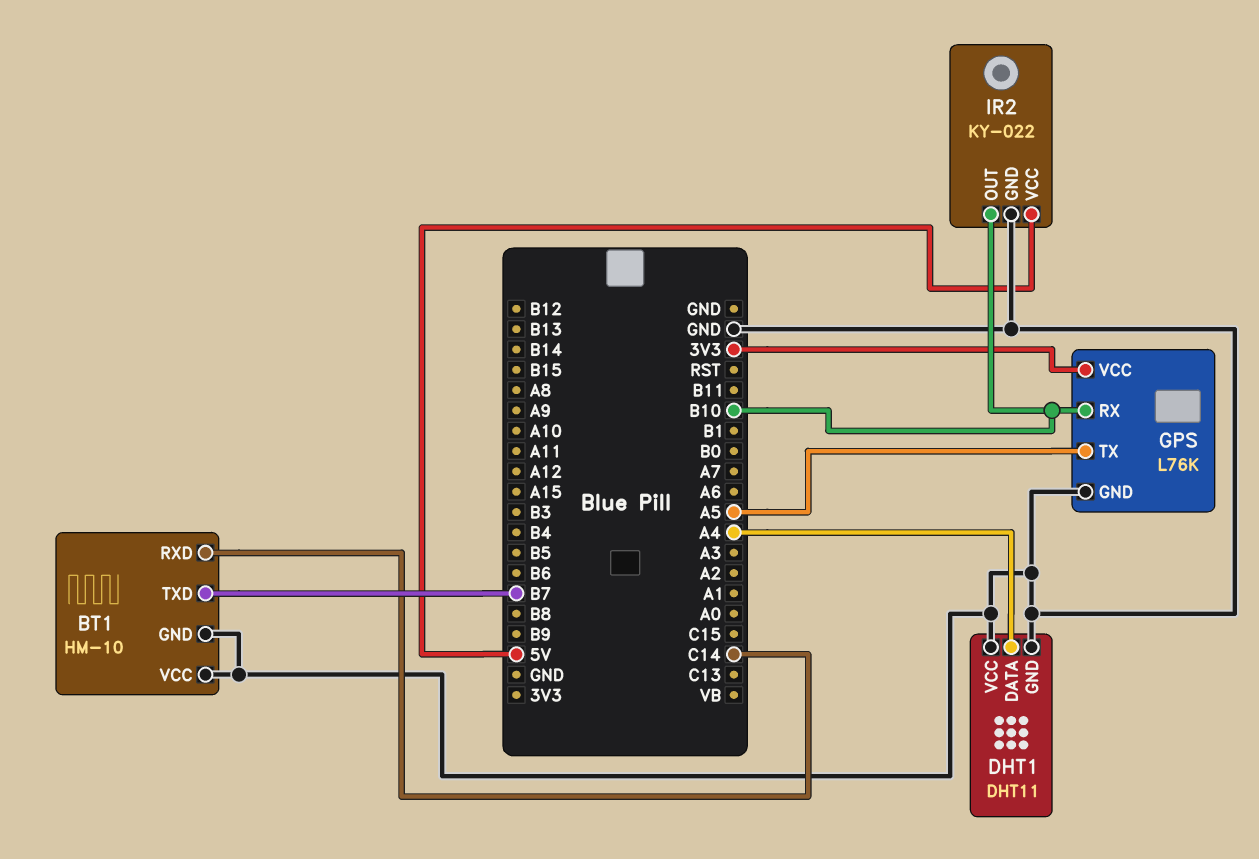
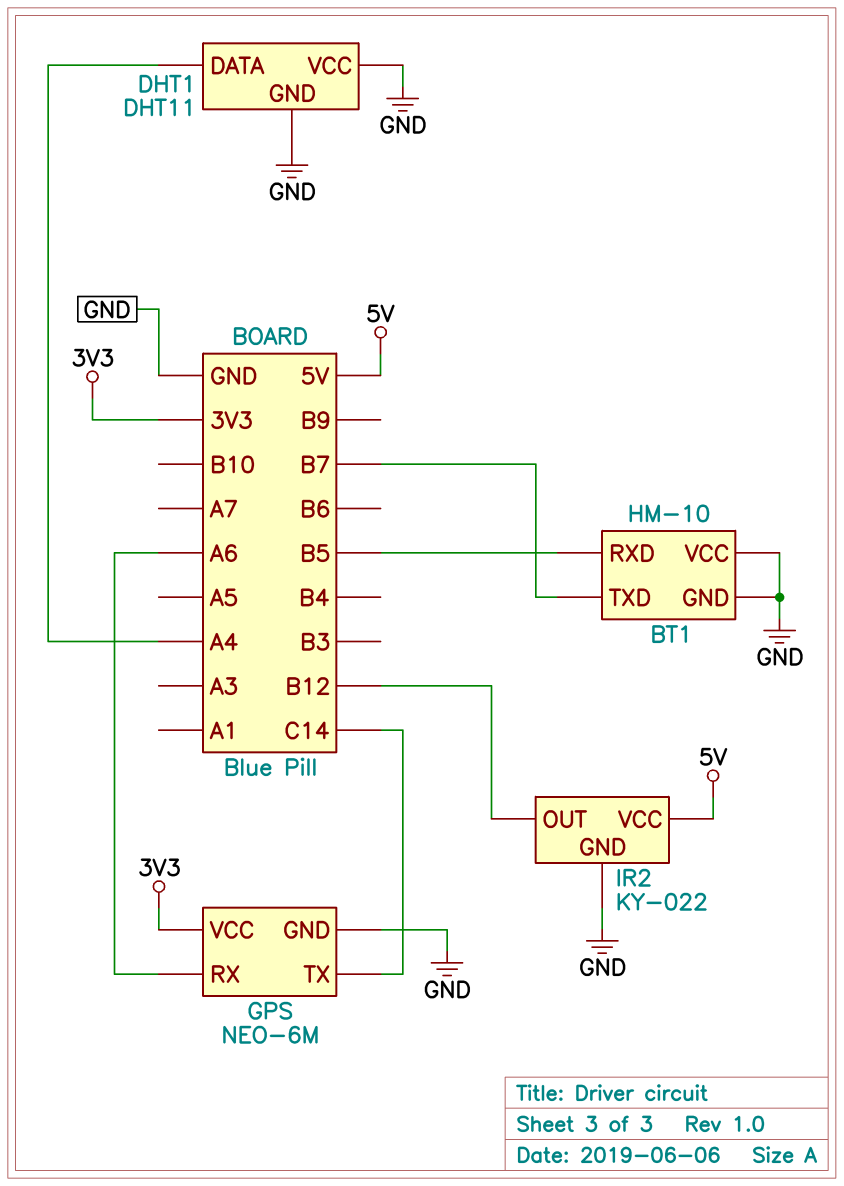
BT1 pin RXD: C14 -> B5
GPS: L76K -> NEO-6M
GPS pin RX: B10 -> A6
GPS pin TX: A5 -> C14
IR2 pin OUT: B10 -> B12

